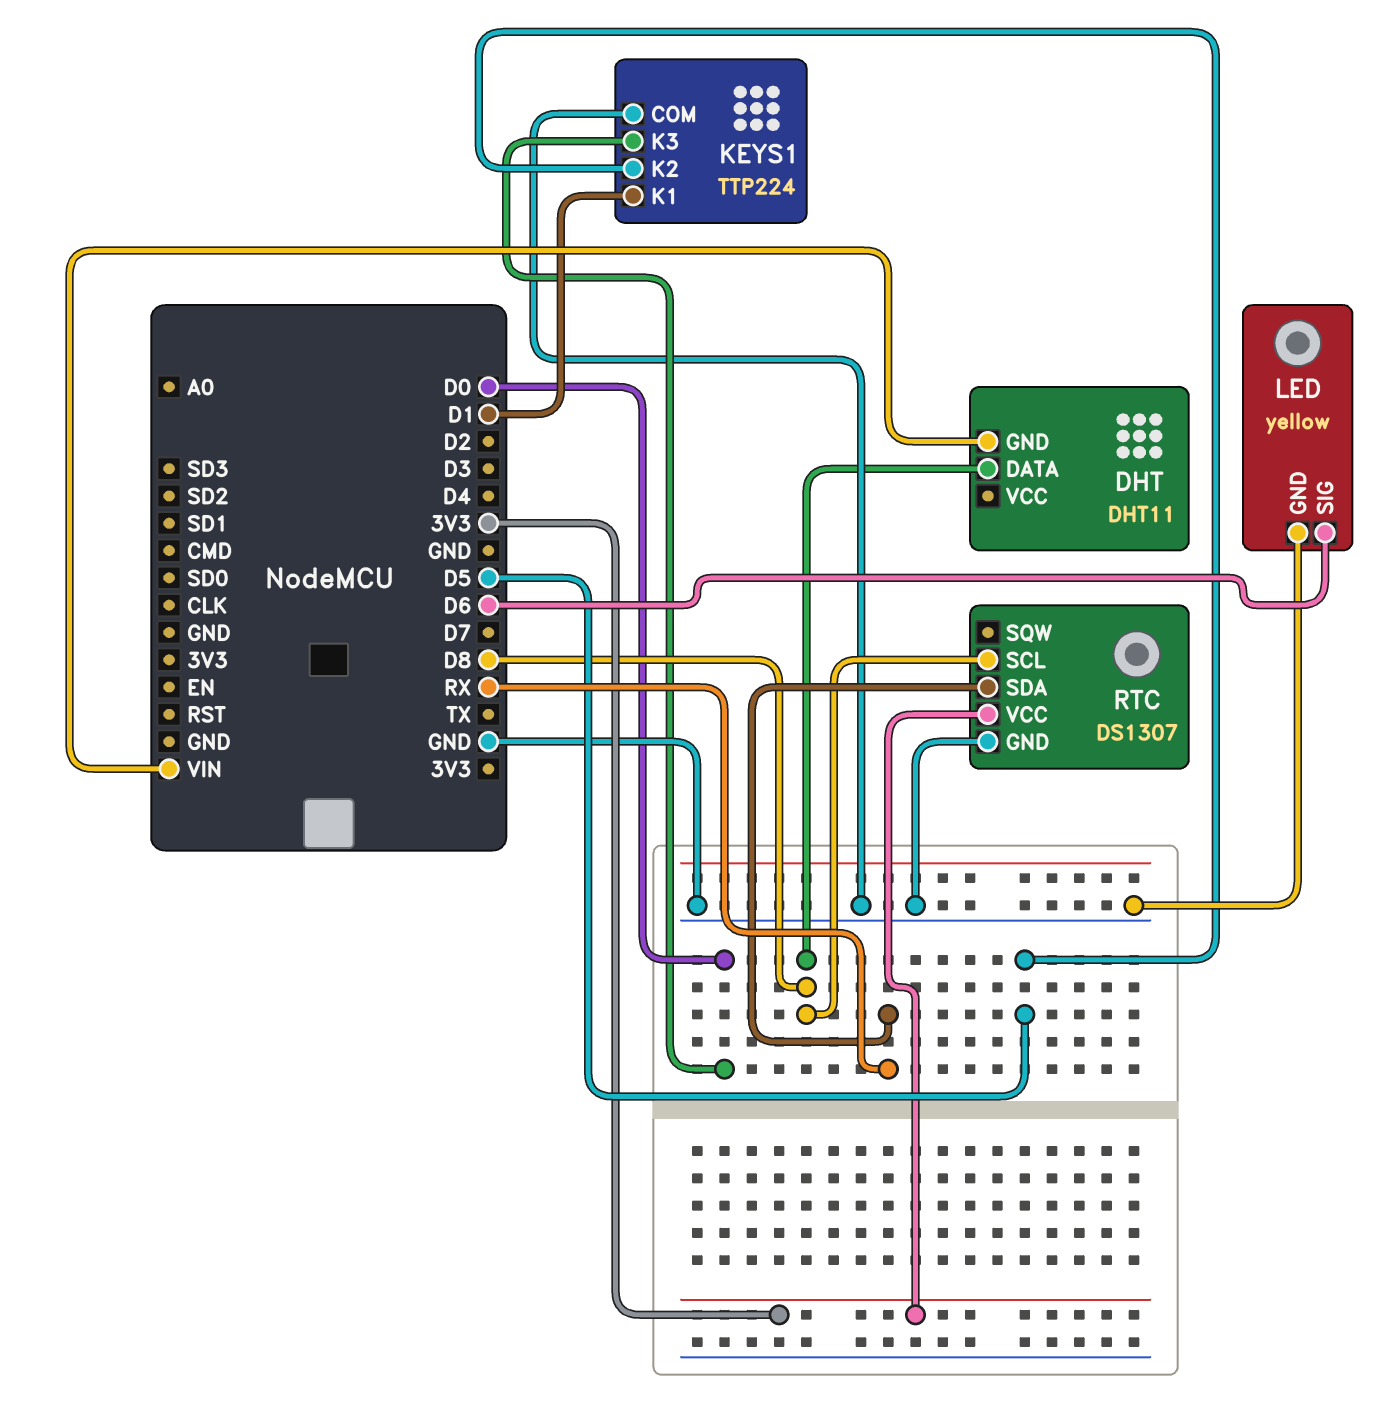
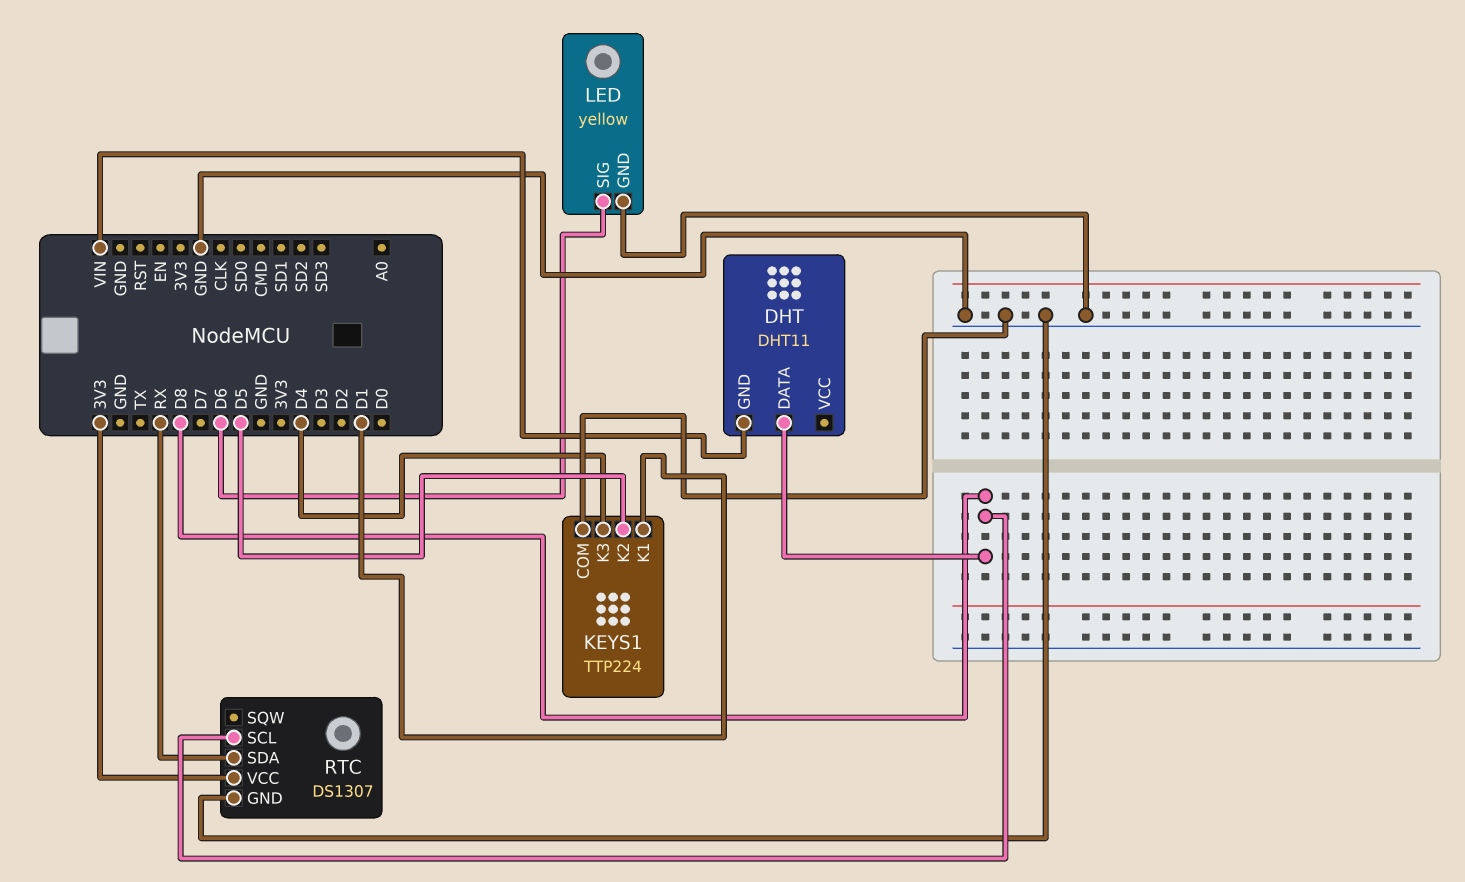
KEYS1 pin K3: D0 -> D4

